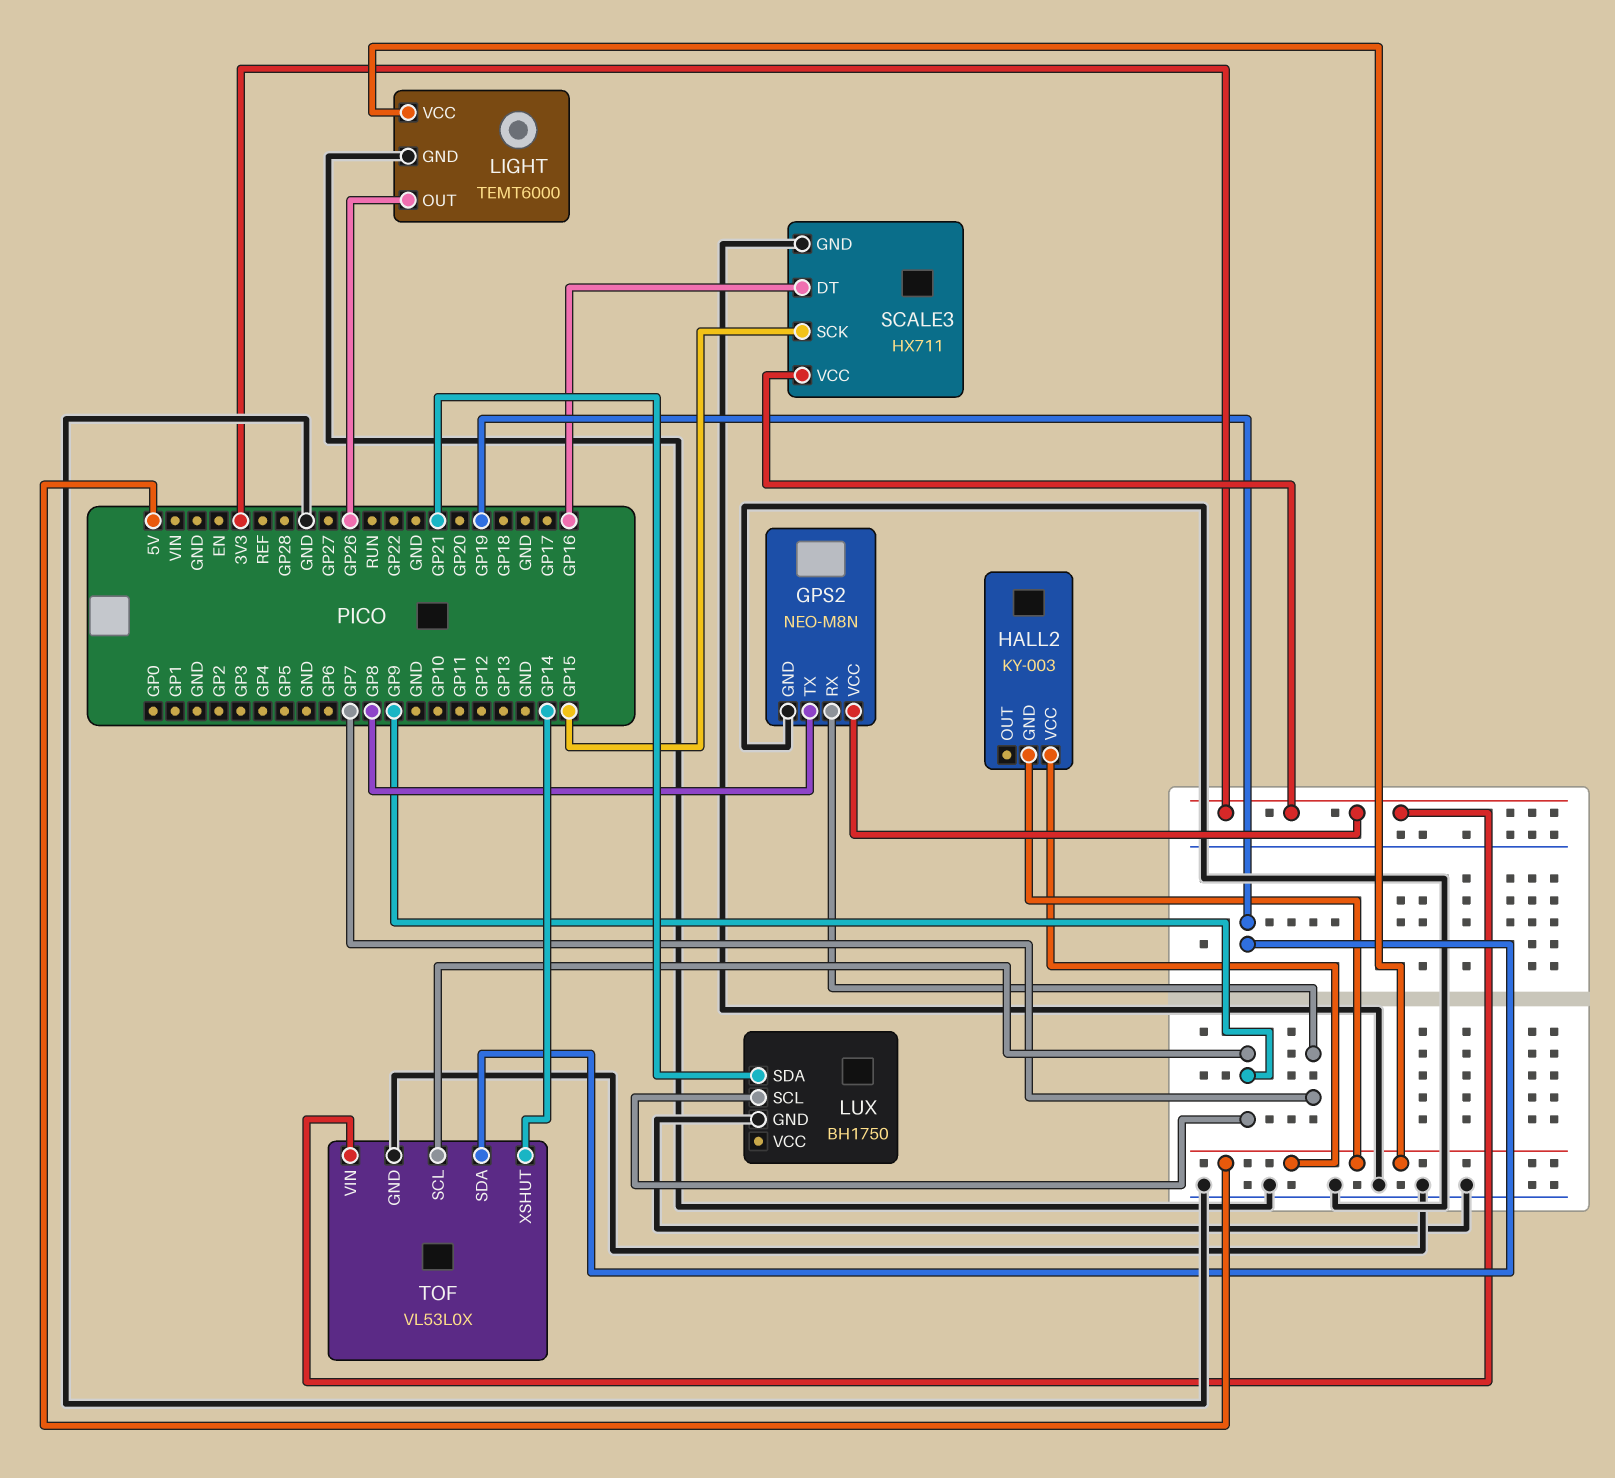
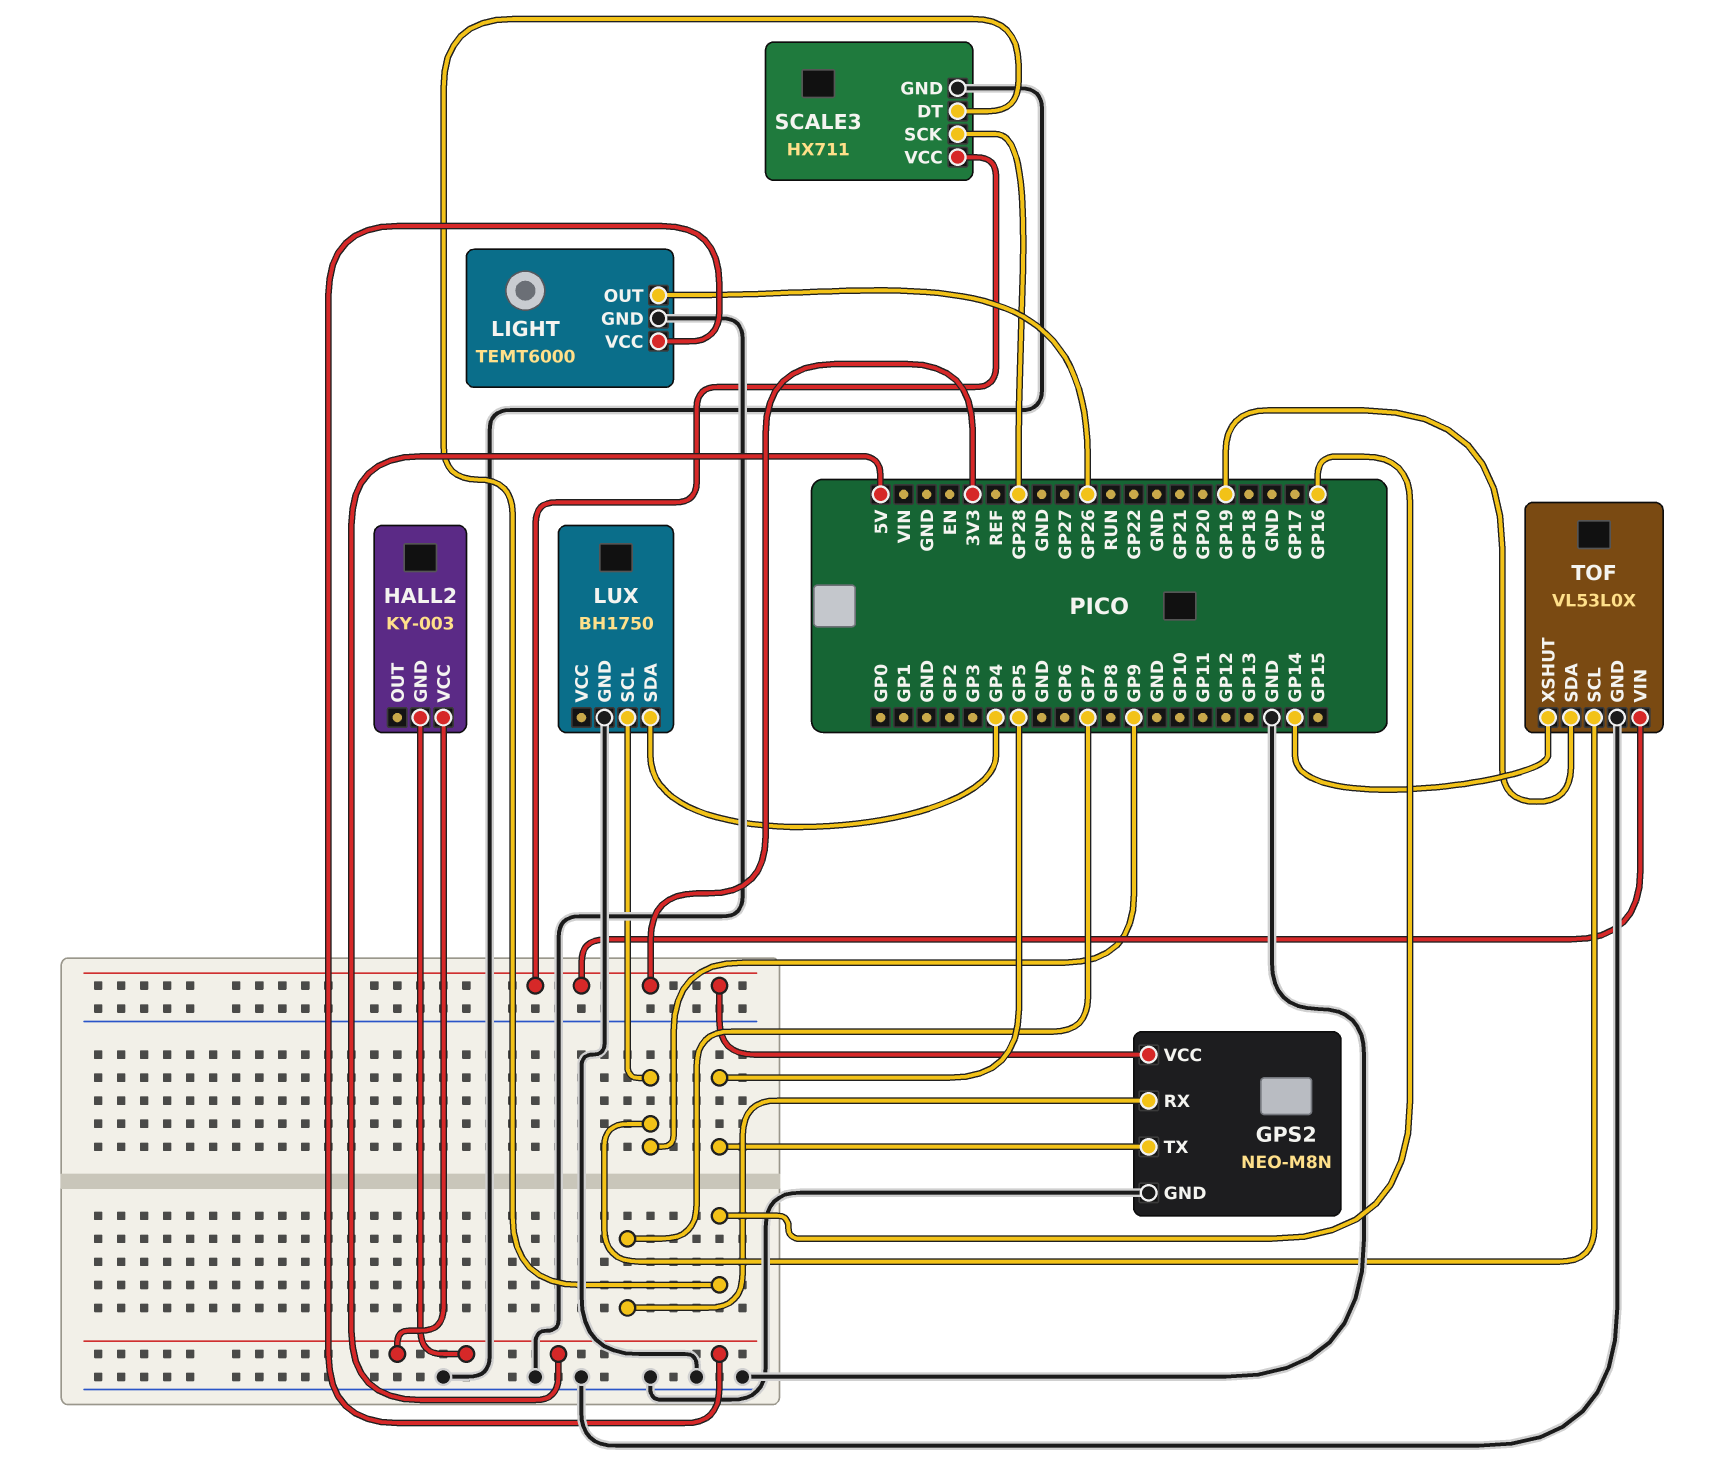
GPS2 pin TX: GP8 -> GP5
LUX pin SDA: GP21 -> GP4
SCALE3 pin SCK: GP15 -> GP28

